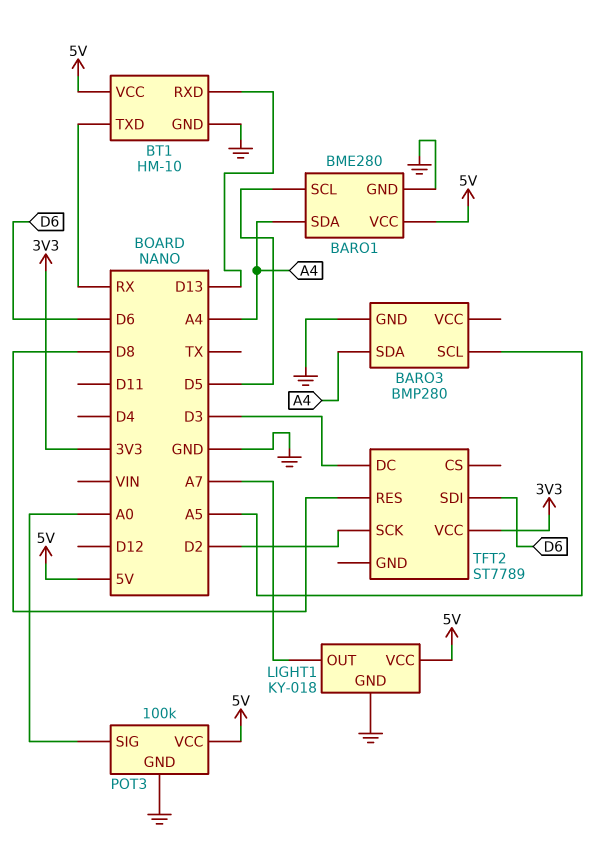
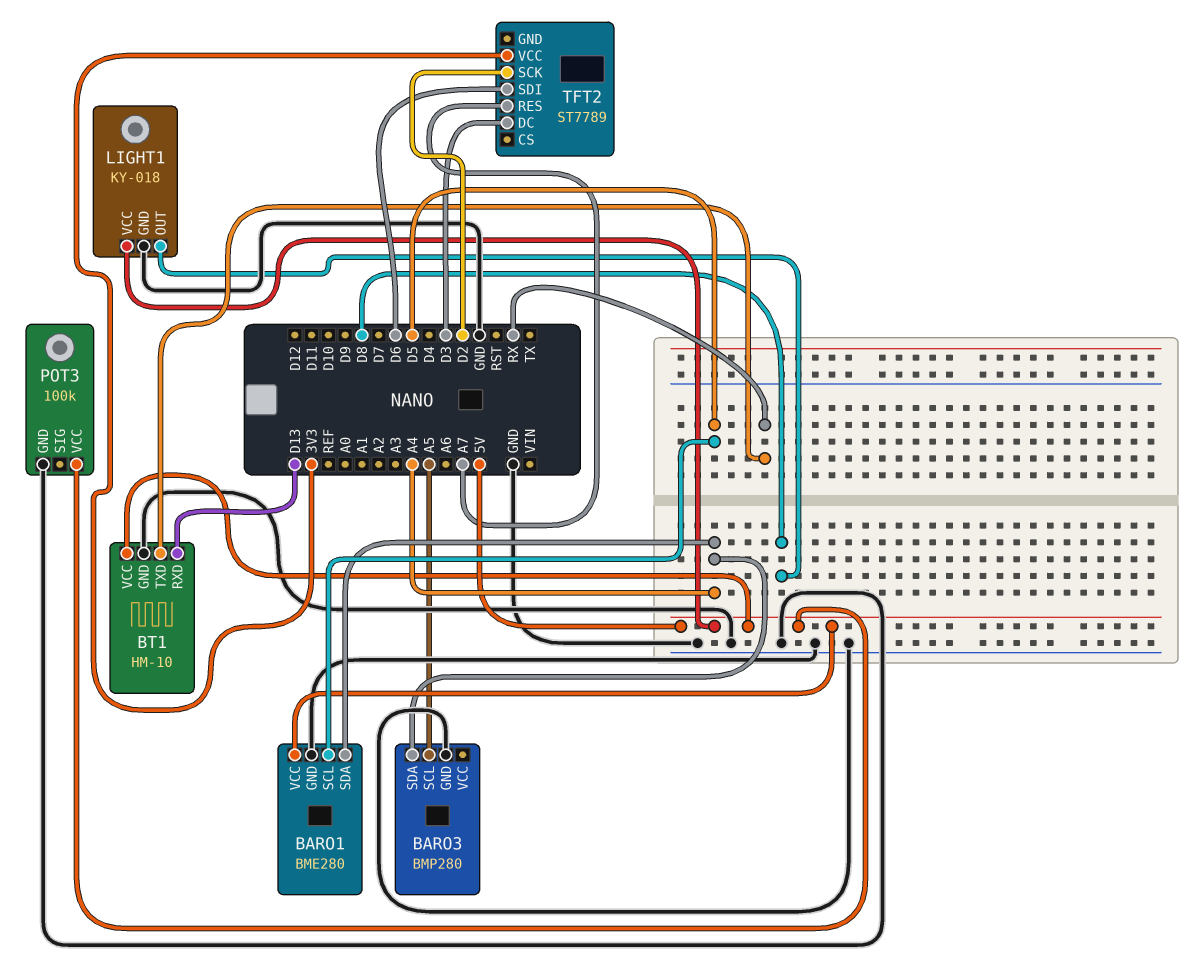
LIGHT1 pin OUT: A7 -> D8
POT3 pin SIG: A0 -> none
TFT2 pin RES: D8 -> A7

